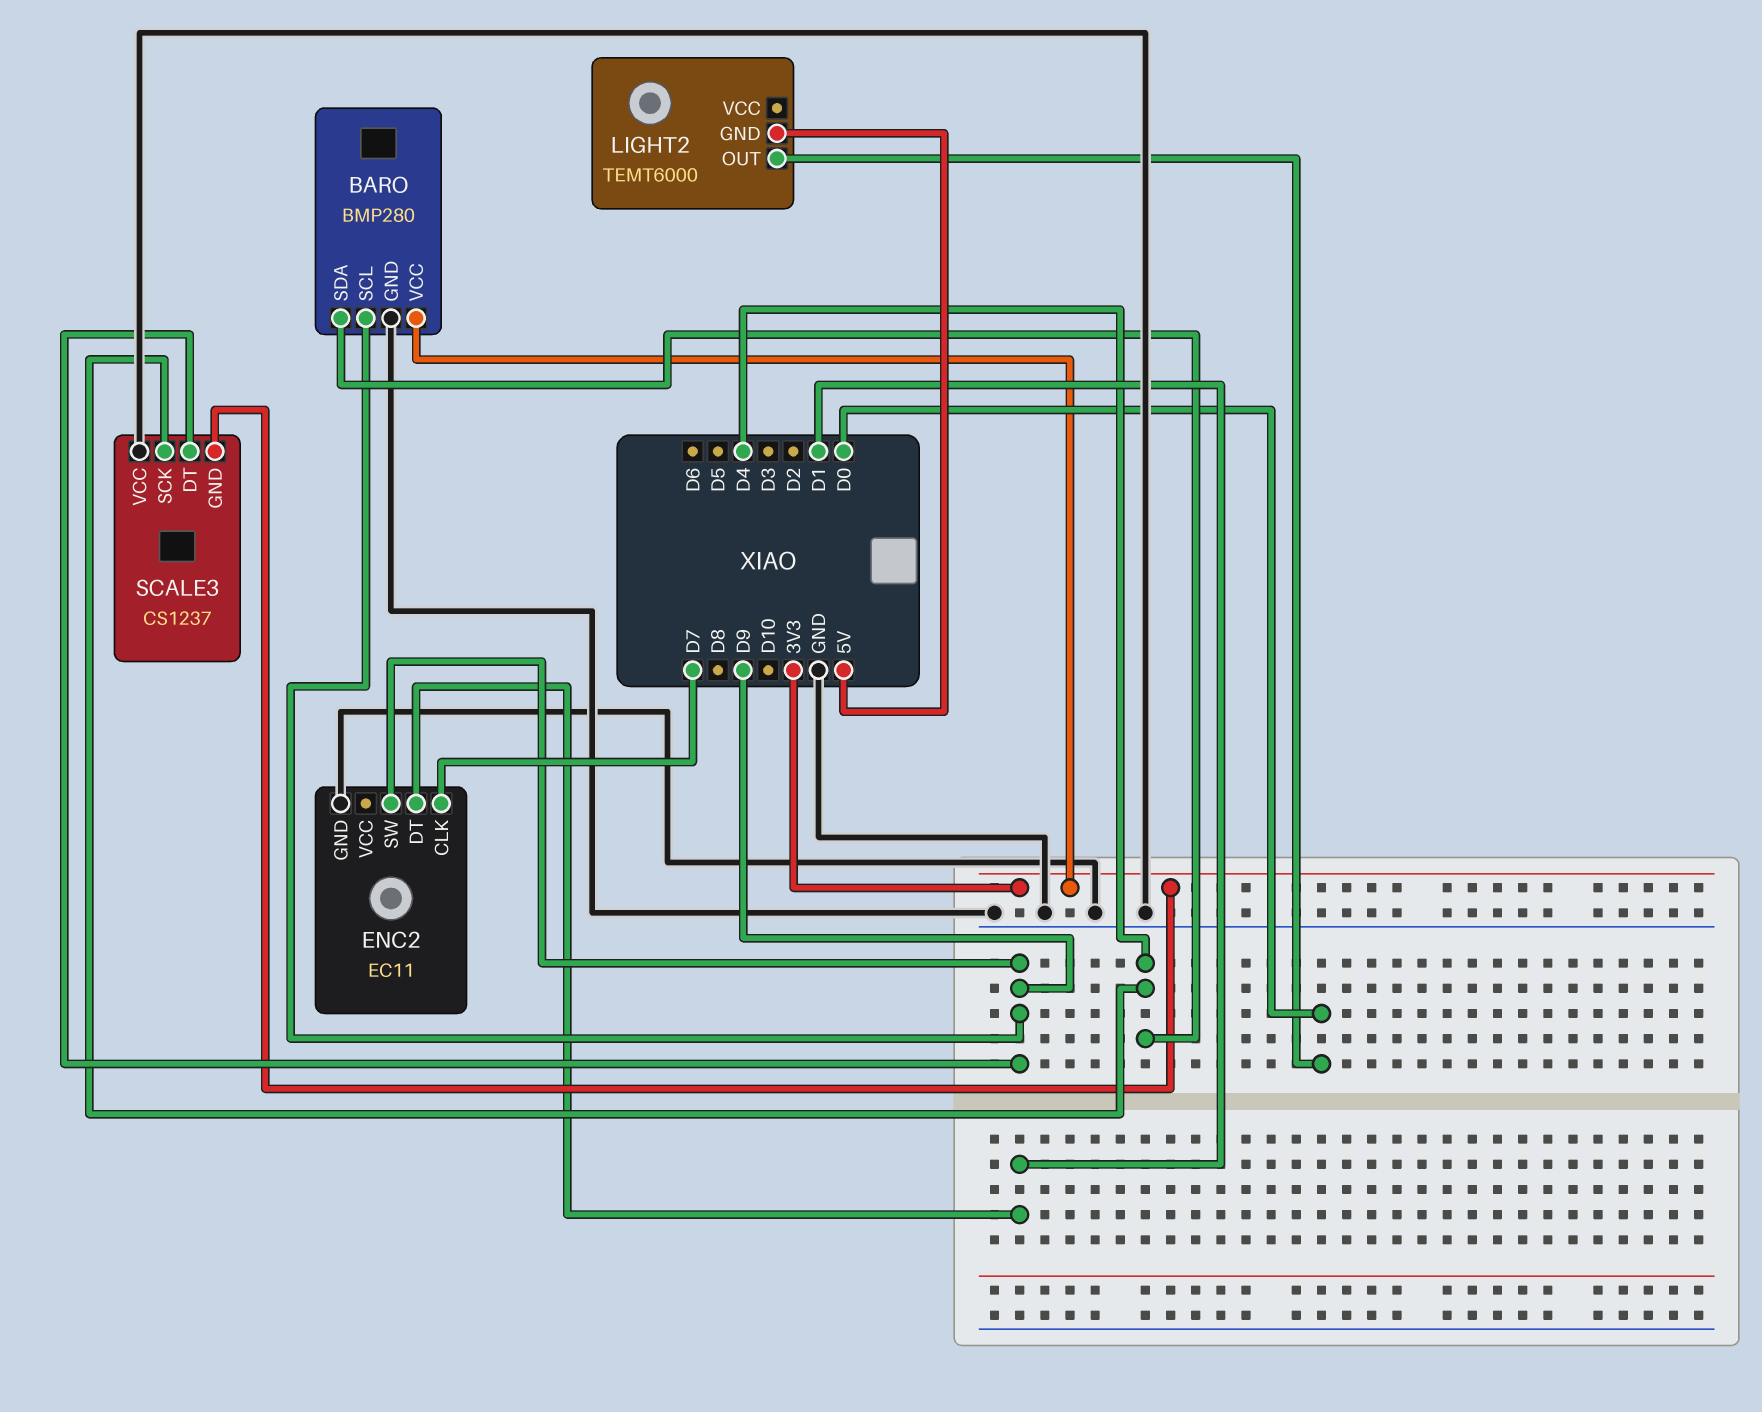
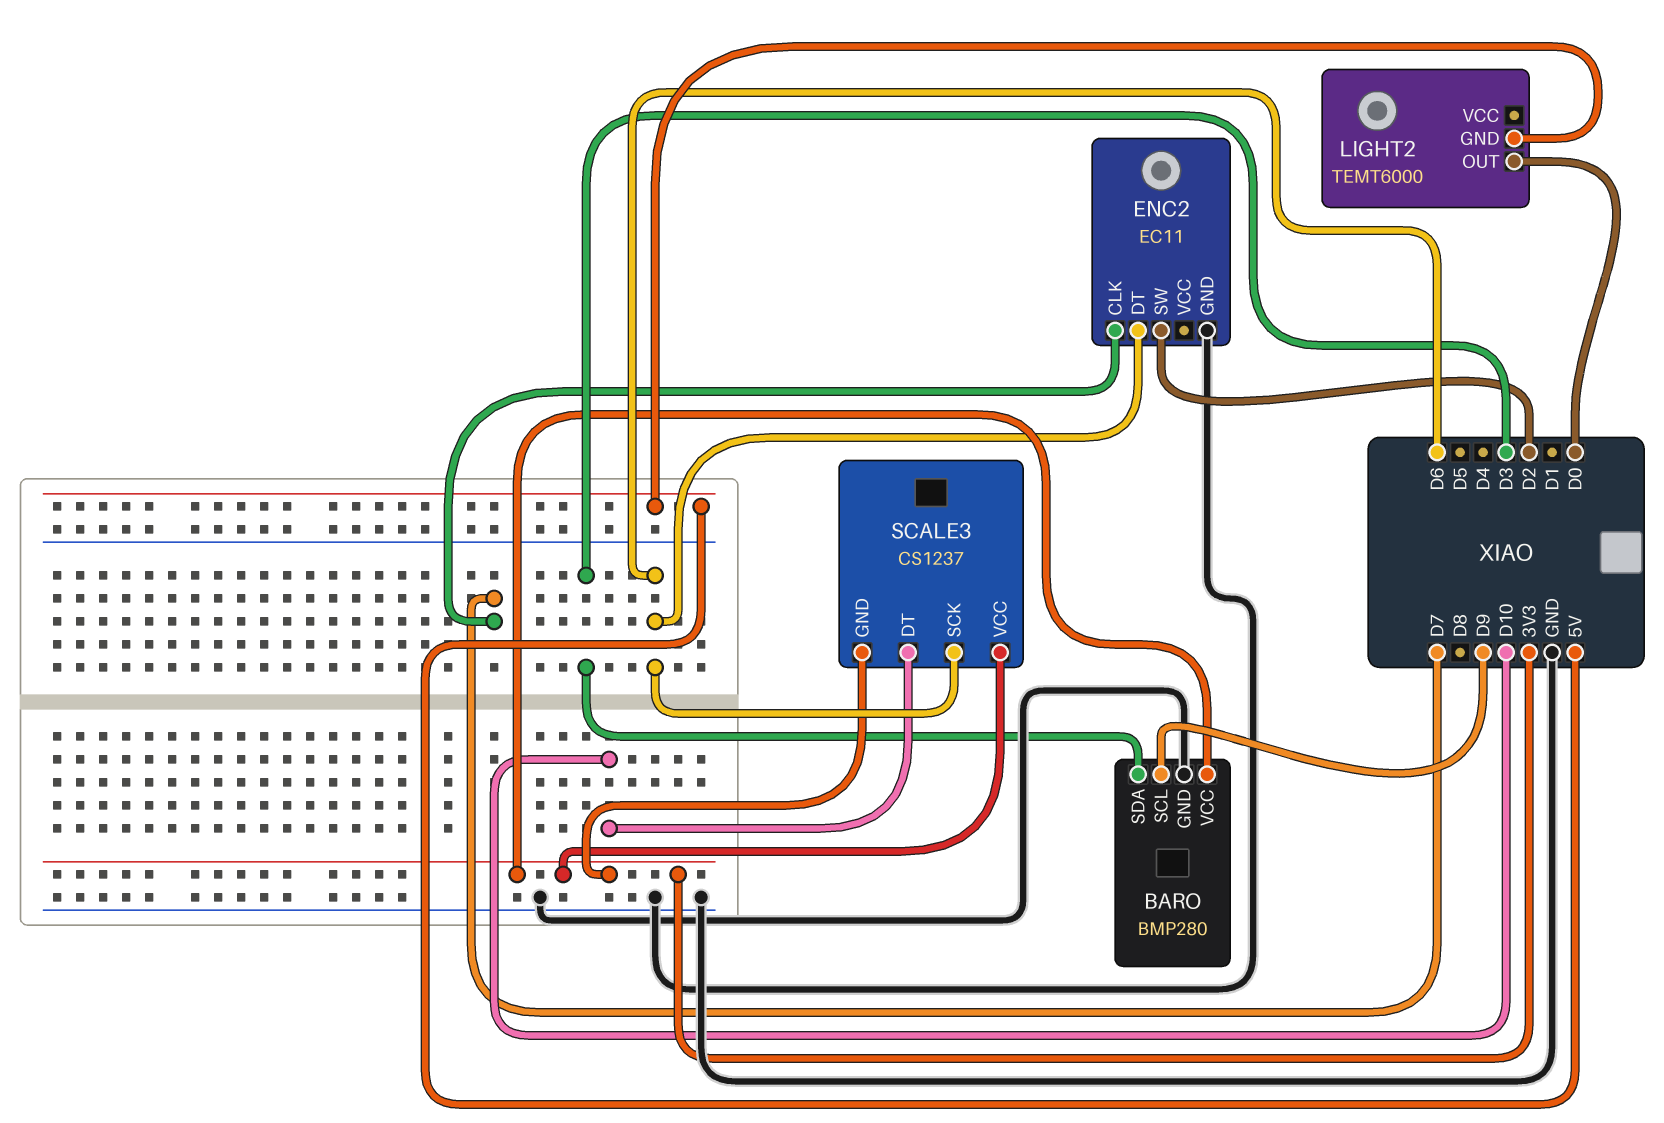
BARO pin SDA: D4 -> D3
ENC2 pin DT: D1 -> D6
ENC2 pin SW: D9 -> D2
SCALE3 pin DT: D9 -> D10
SCALE3 pin SCK: D4 -> D6
SCALE3 pin VCC: GND -> 3V3

